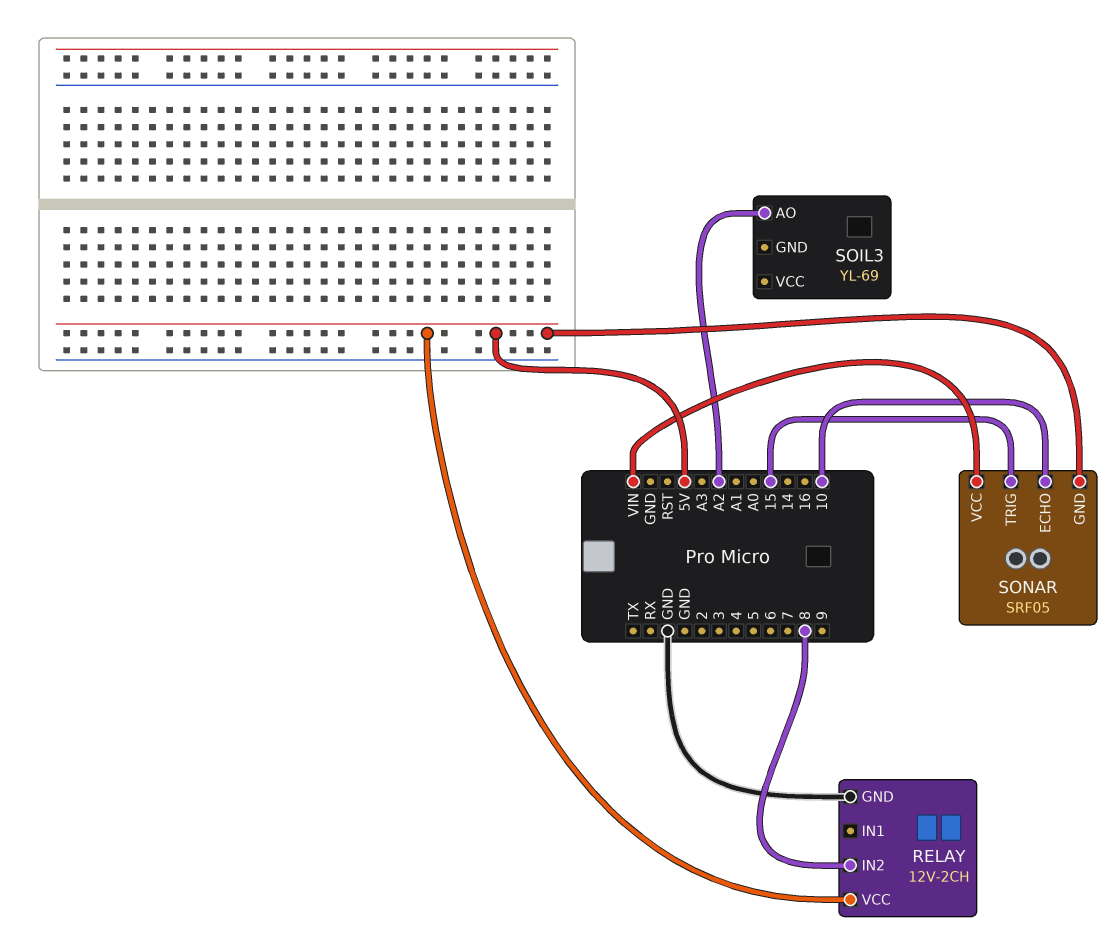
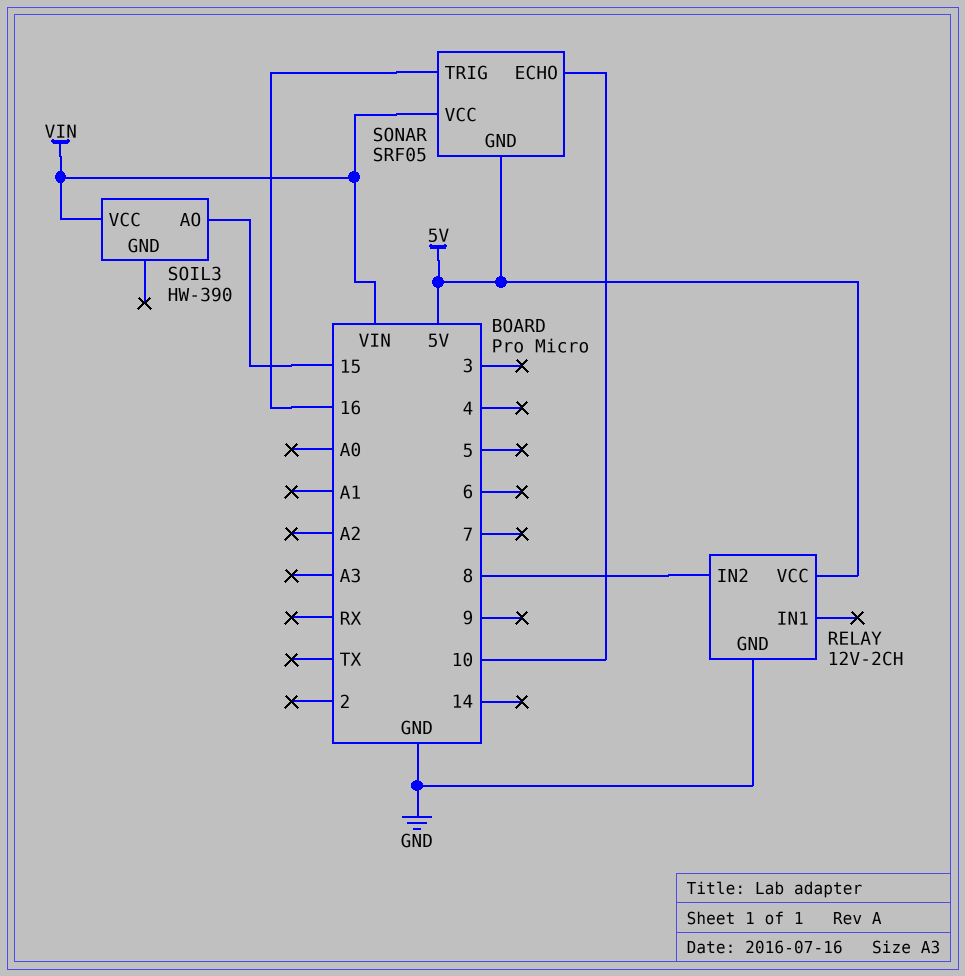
SOIL3: YL-69 -> HW-390
SOIL3 pin AO: A2 -> 15
SOIL3 pin VCC: none -> VIN
SONAR pin TRIG: 15 -> 16

